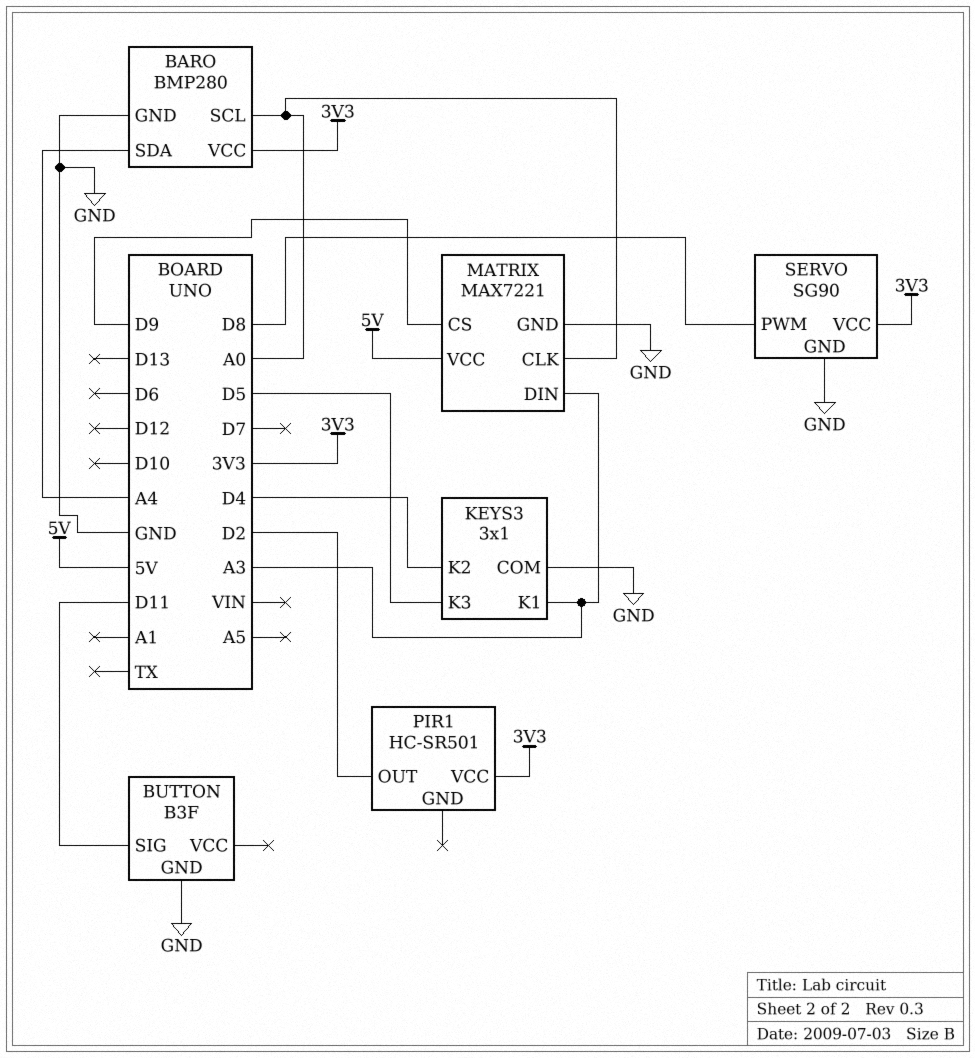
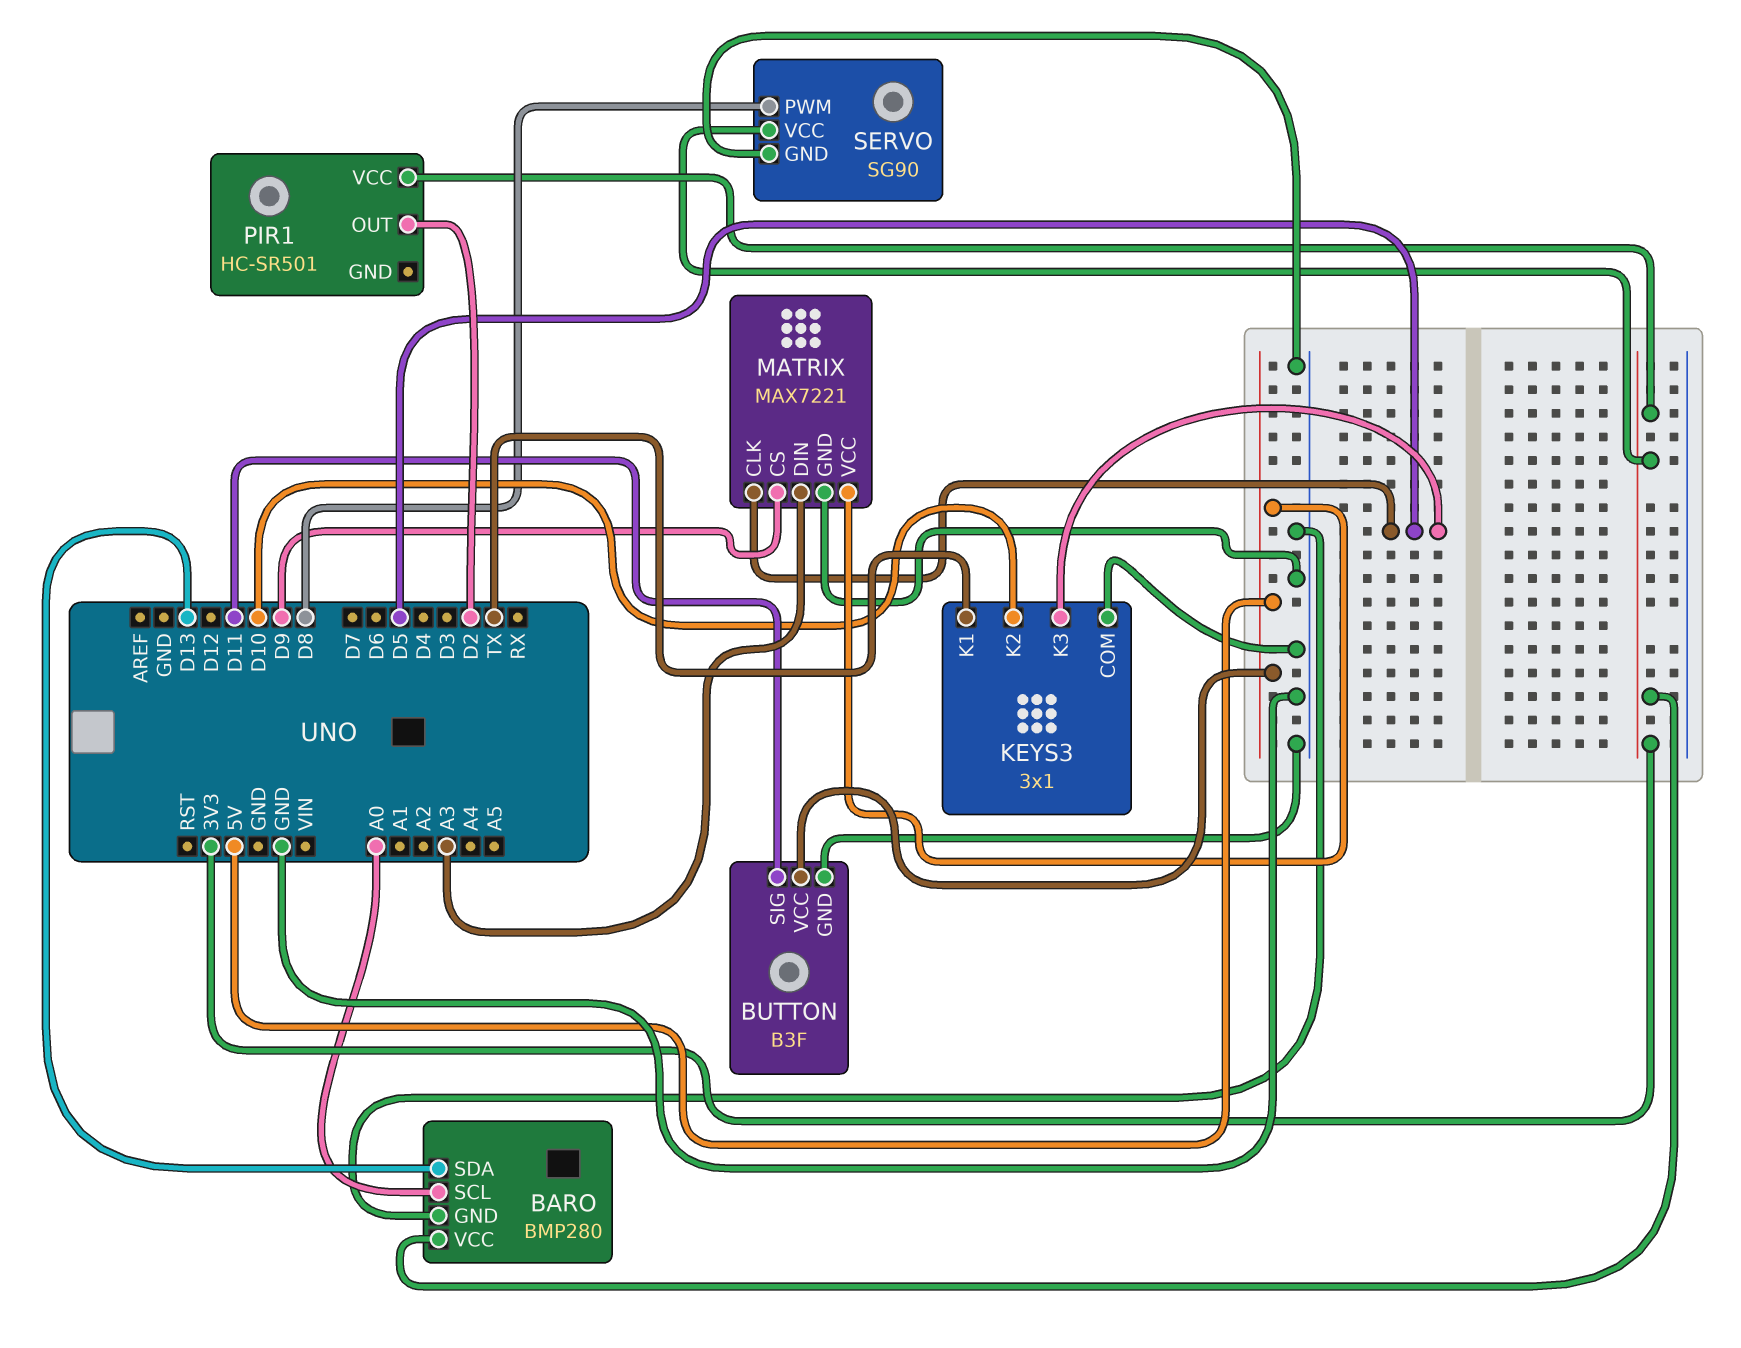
BARO pin SDA: A4 -> D13
BUTTON pin VCC: none -> 5V
KEYS3 pin K1: A3 -> TX
KEYS3 pin K2: D4 -> D10
MATRIX pin CLK: A0 -> D5

